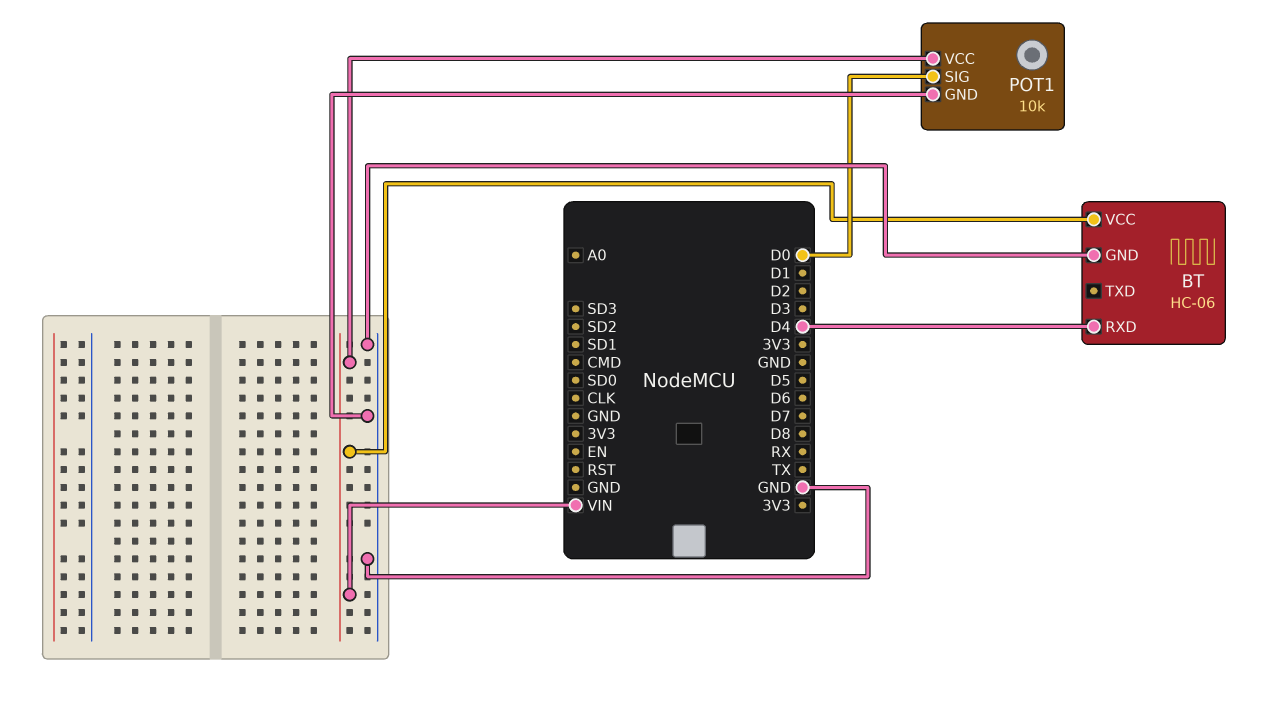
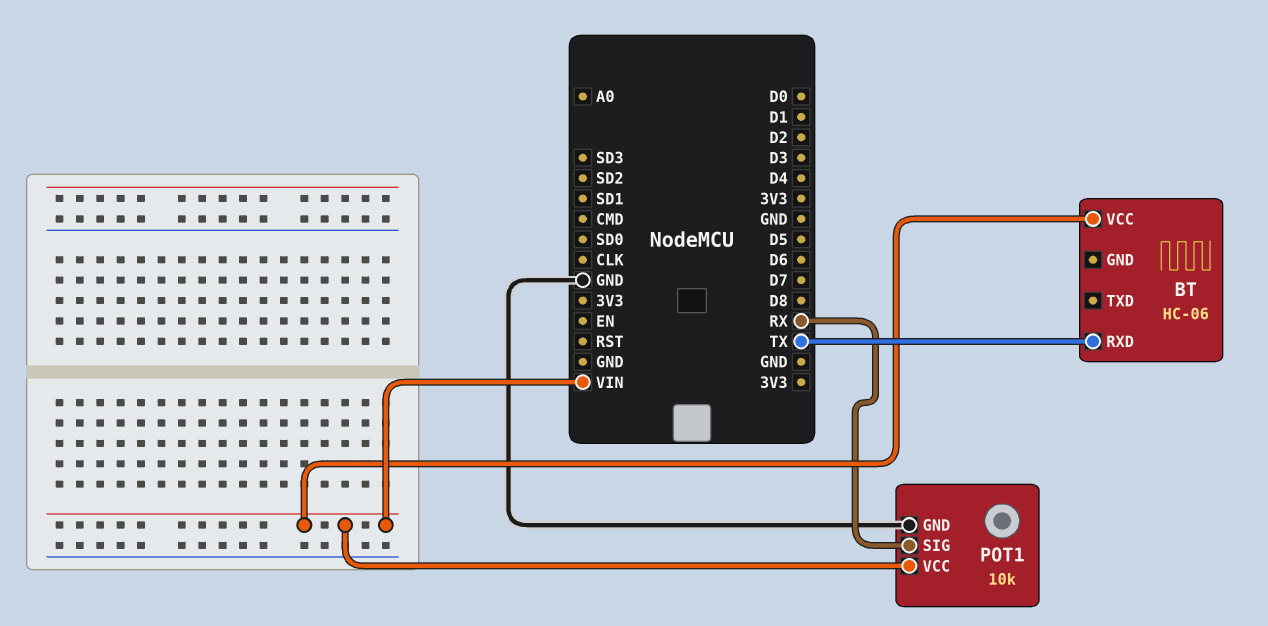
BT pin GND: GND -> none
BT pin RXD: D4 -> TX
POT1 pin SIG: D0 -> RX

